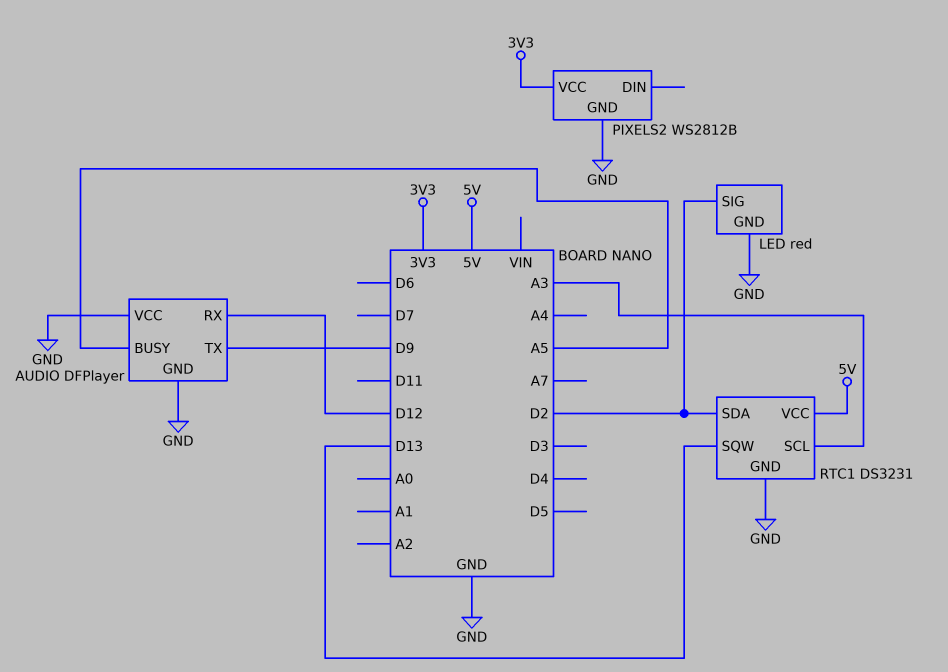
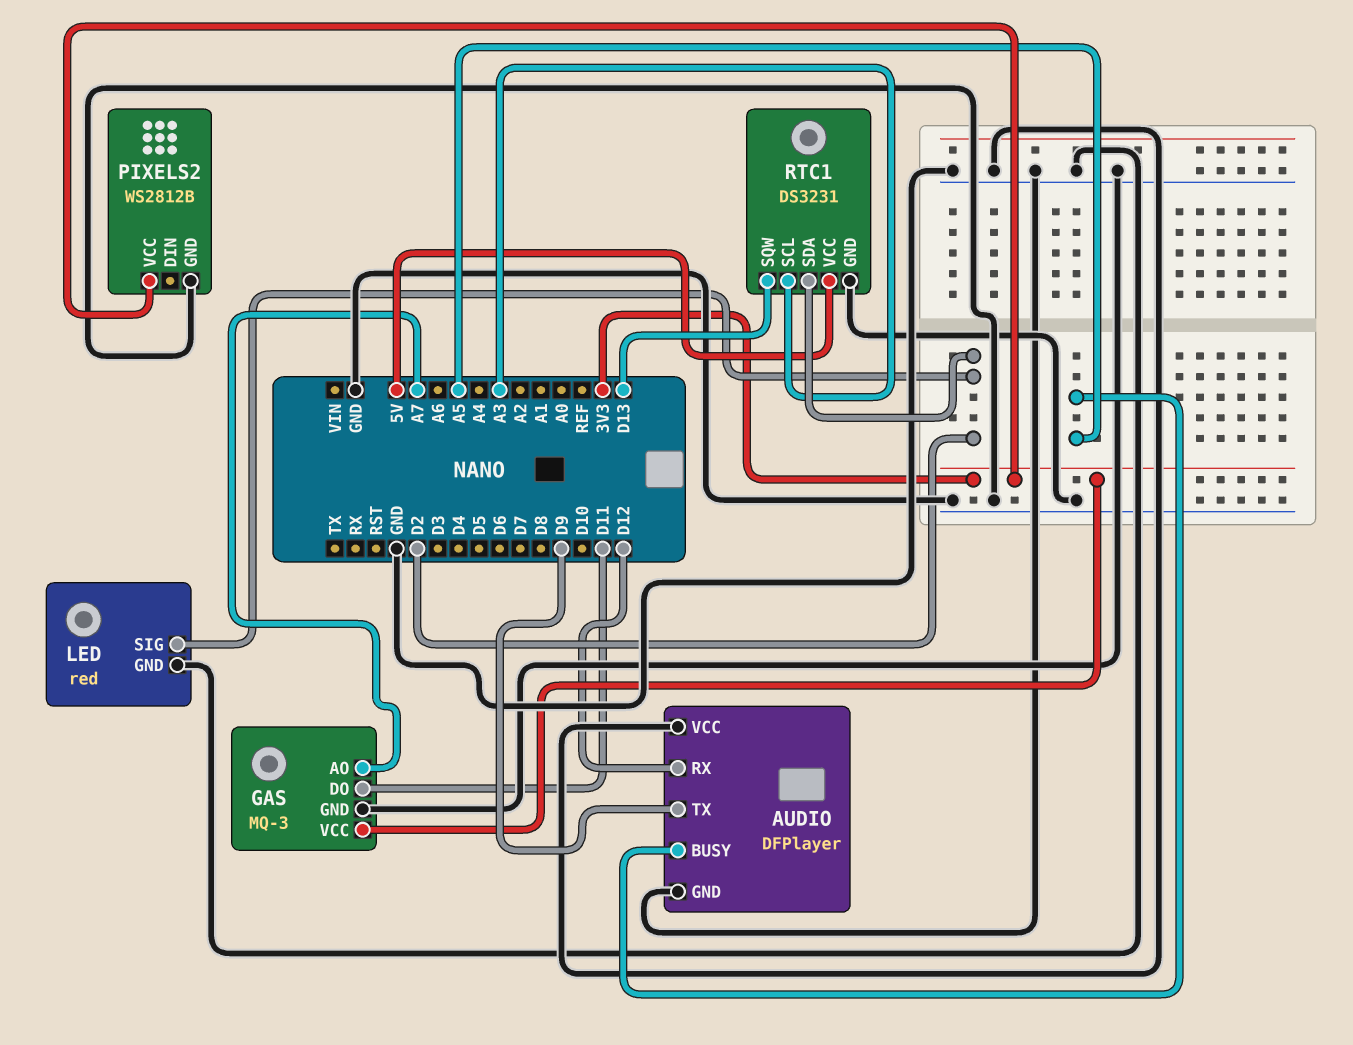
GAS: none -> MQ-3
GAS pin AO: none -> A7
GAS pin DO: none -> D11
GAS pin GND: none -> GND
GAS pin VCC: none -> 3V3

